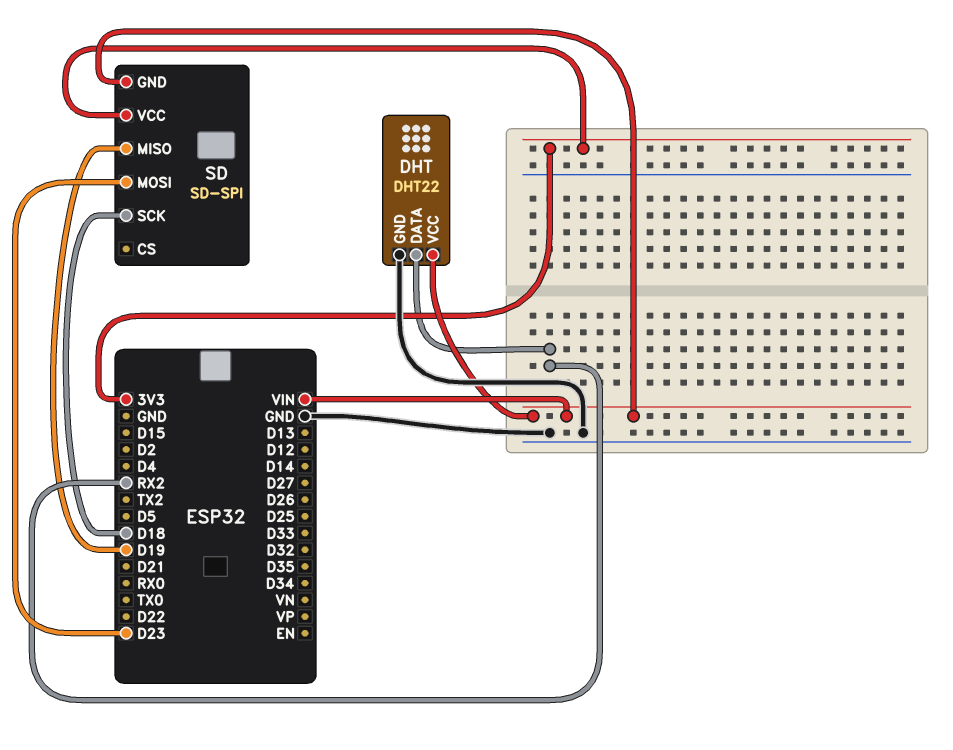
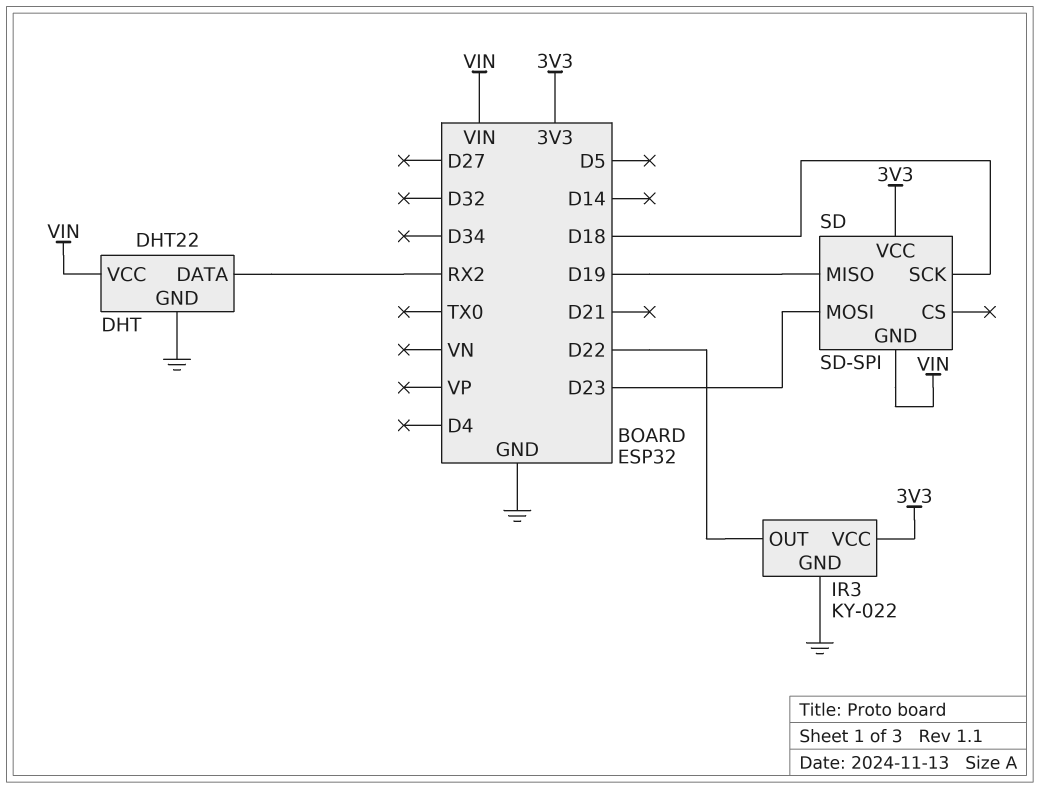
IR3: none -> KY-022
IR3 pin GND: none -> GND
IR3 pin OUT: none -> D22
IR3 pin VCC: none -> 3V3

